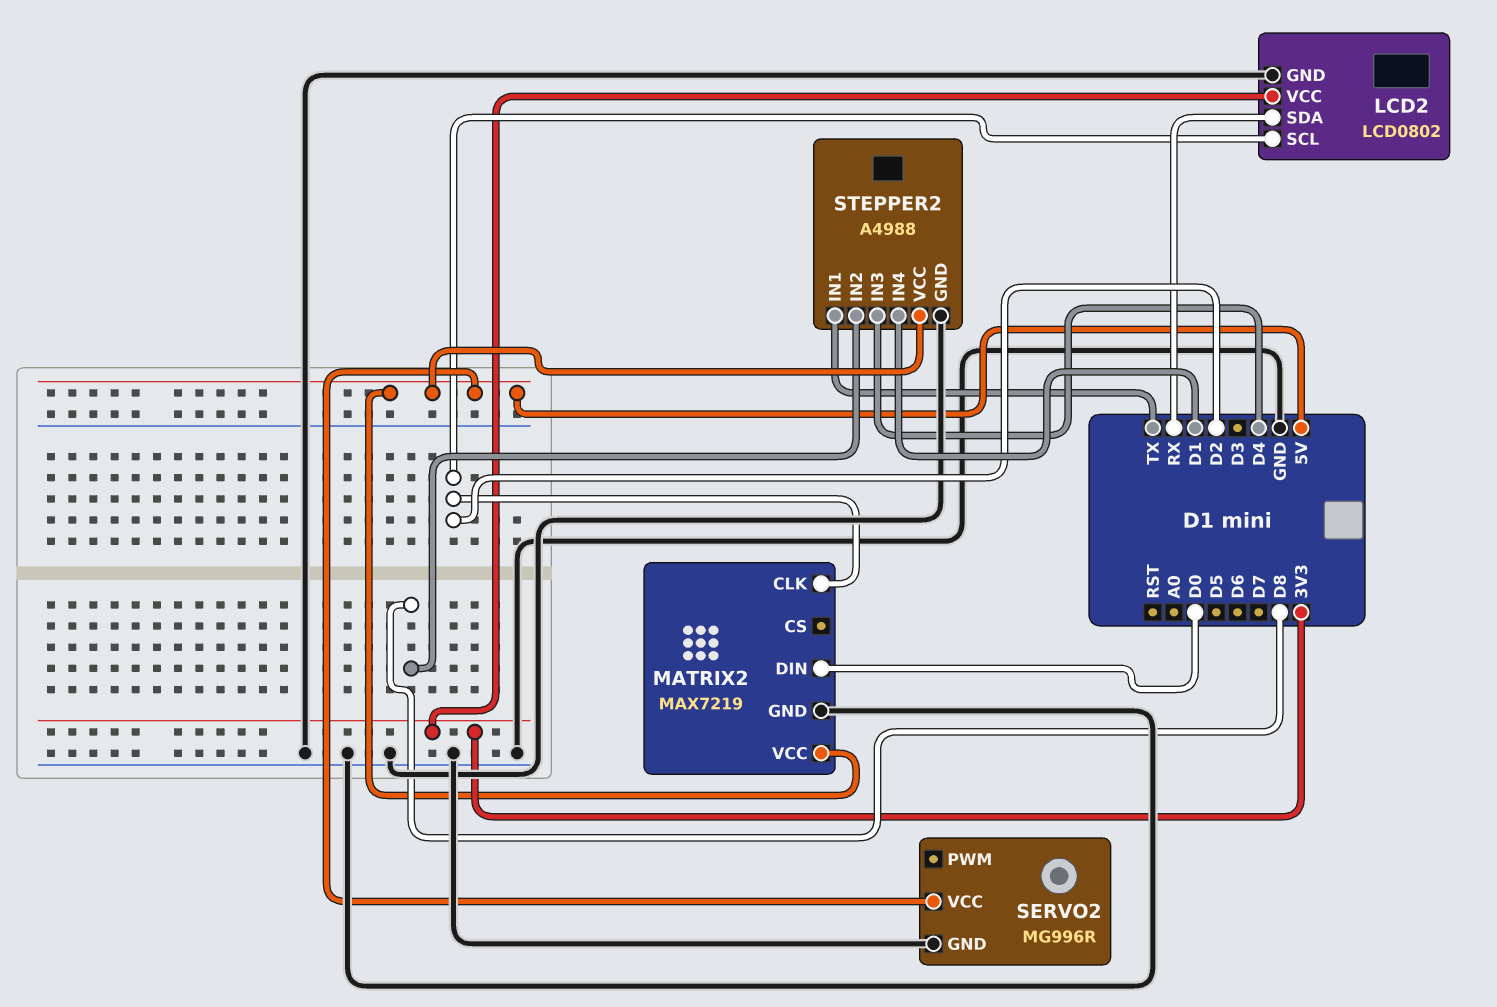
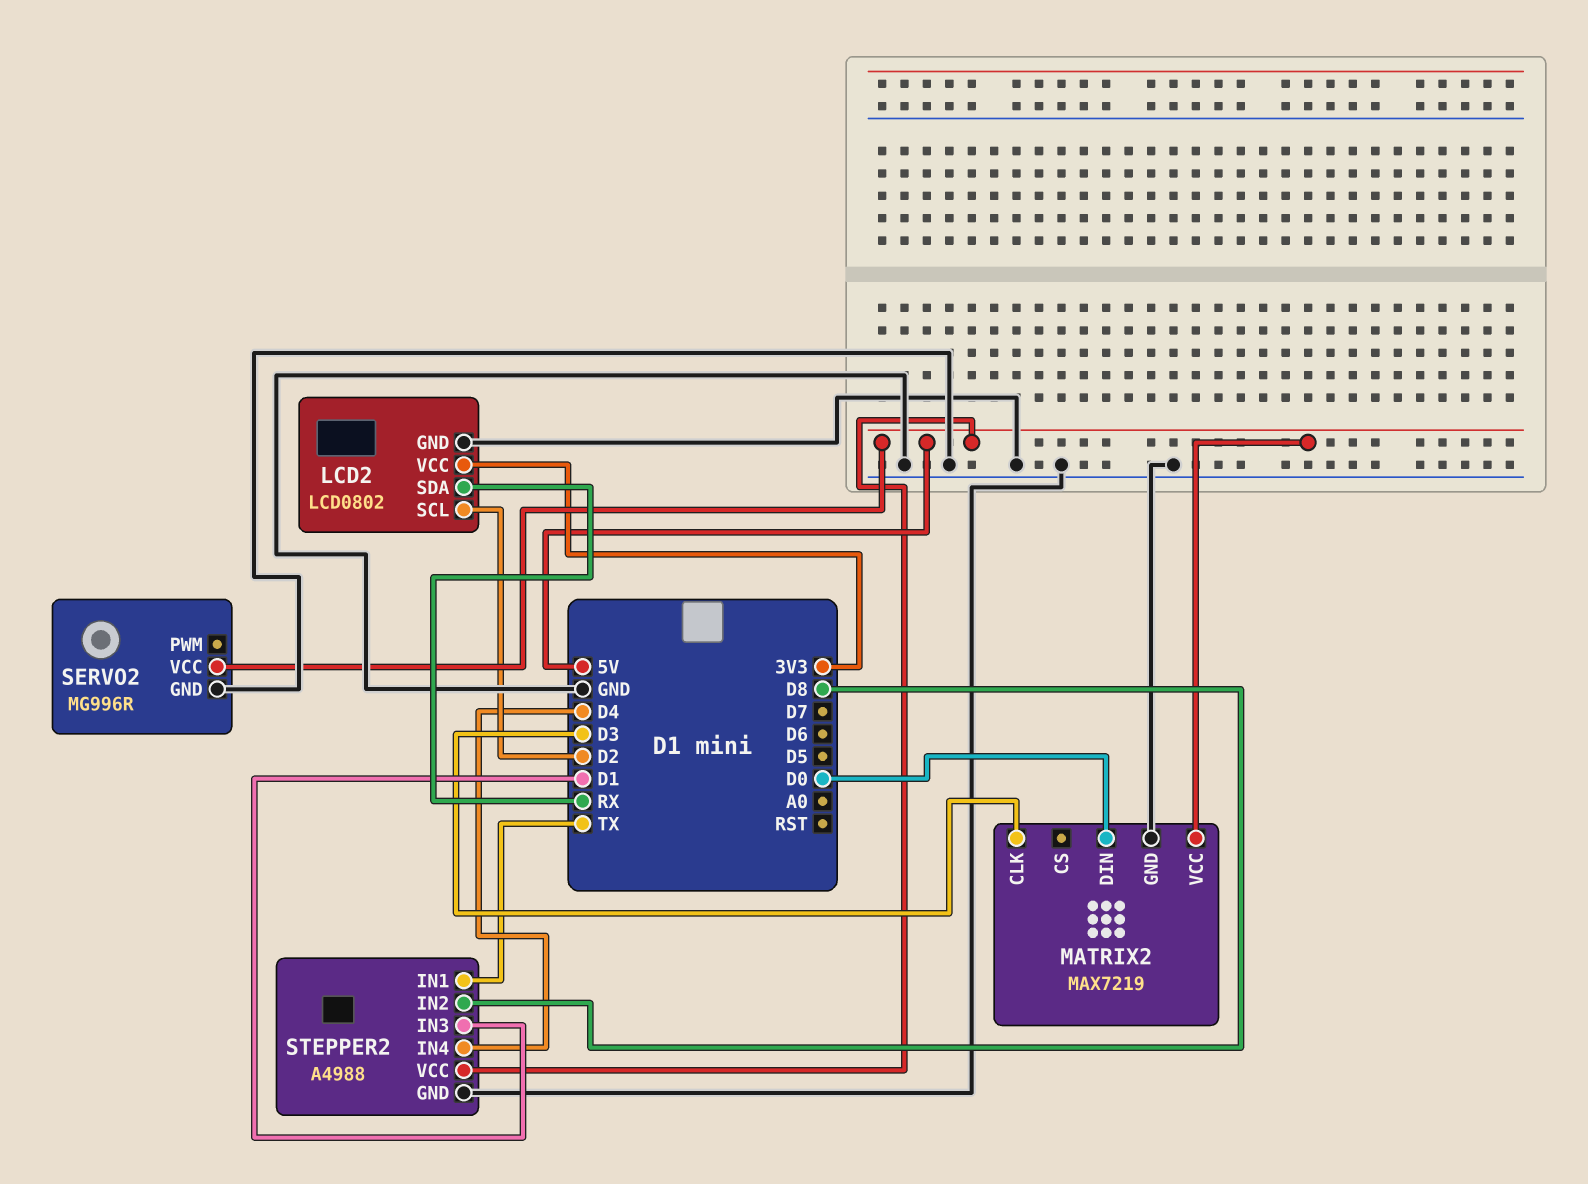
MATRIX2 pin CLK: D2 -> D3
STEPPER2 pin IN3: D4 -> D1
STEPPER2 pin IN4: D1 -> D4

